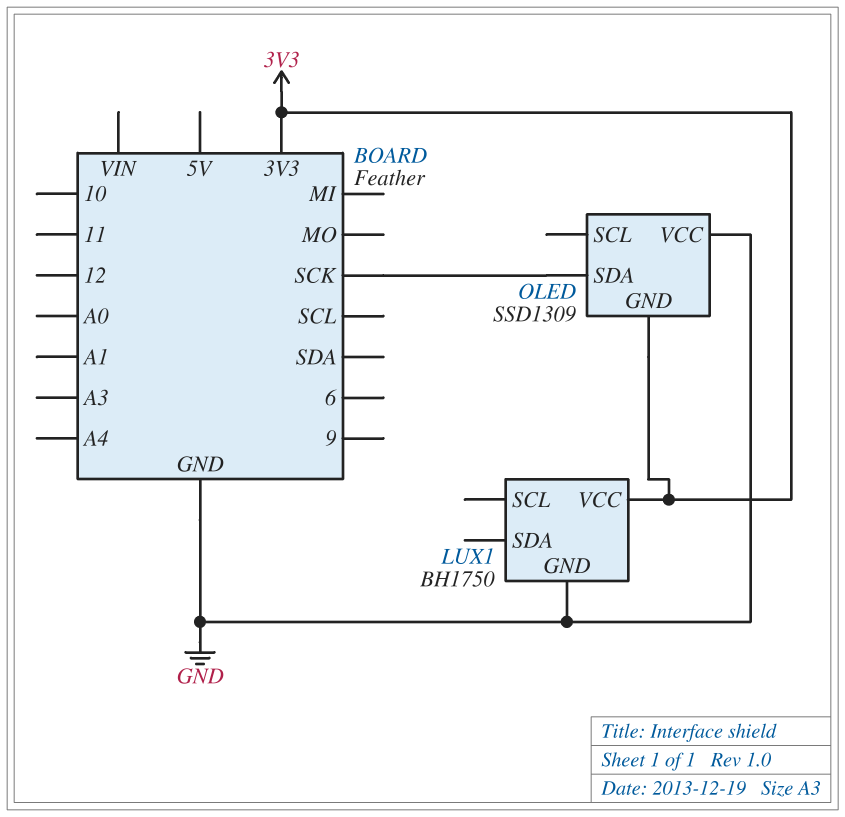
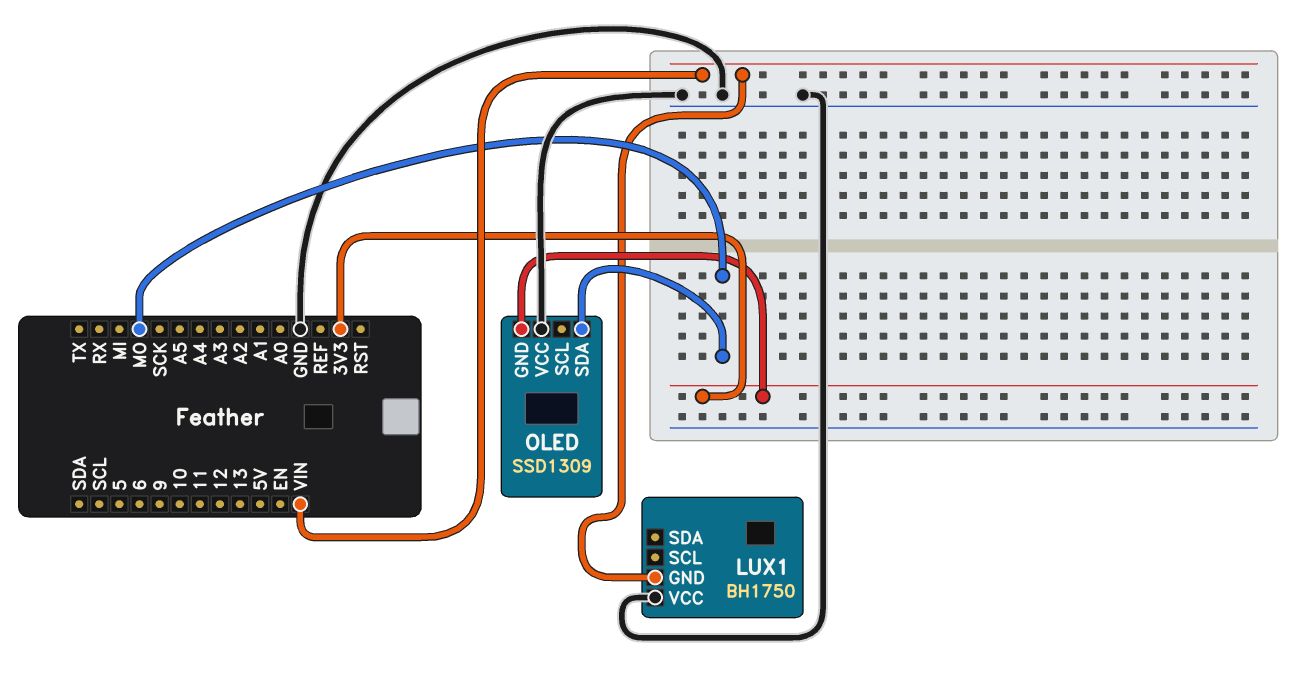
LUX1 pin GND: GND -> VIN
LUX1 pin VCC: 3V3 -> GND
OLED pin SDA: SCK -> MO

